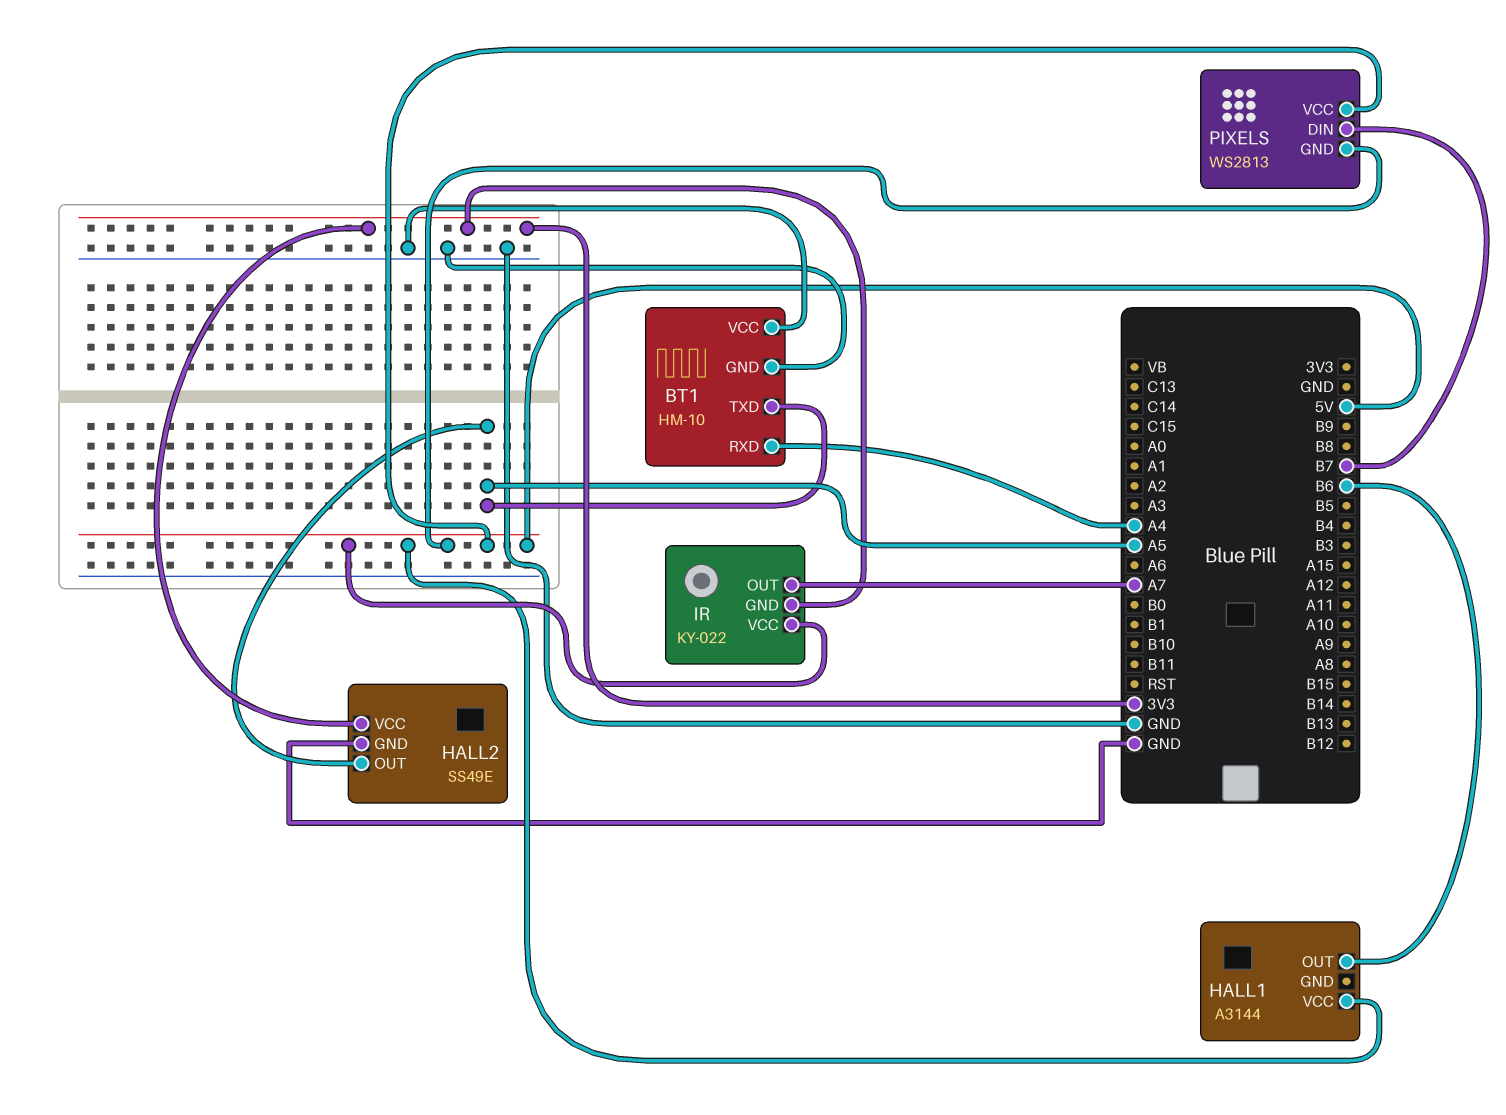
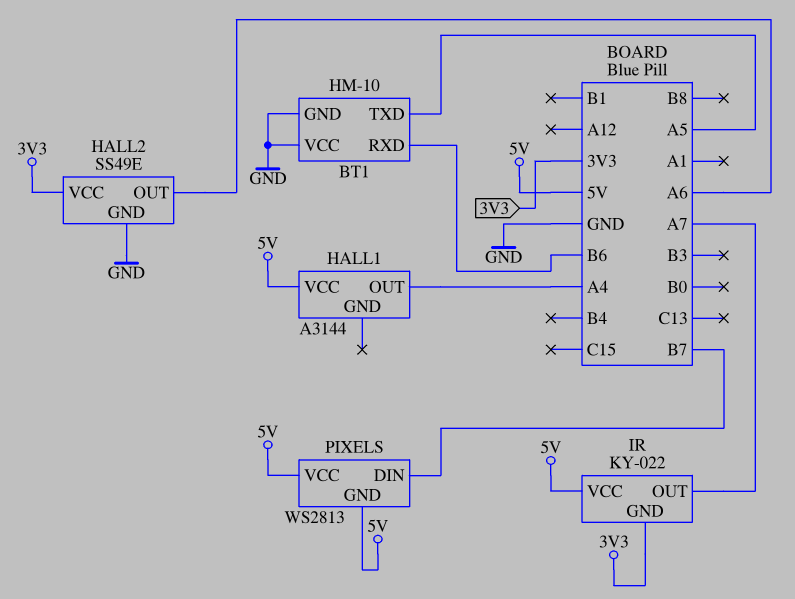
BT1 pin RXD: A4 -> B6
HALL1 pin OUT: B6 -> A4
HALL2 pin OUT: A5 -> A6

